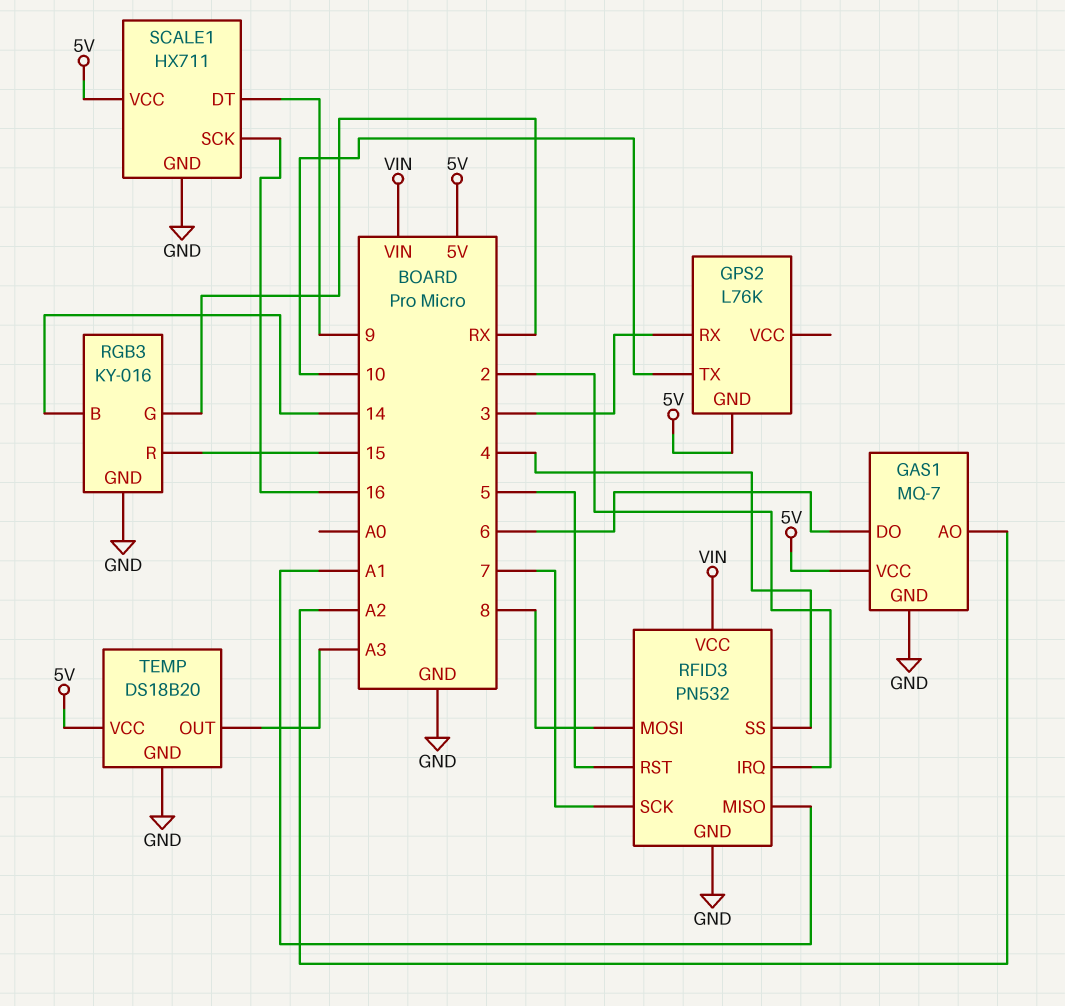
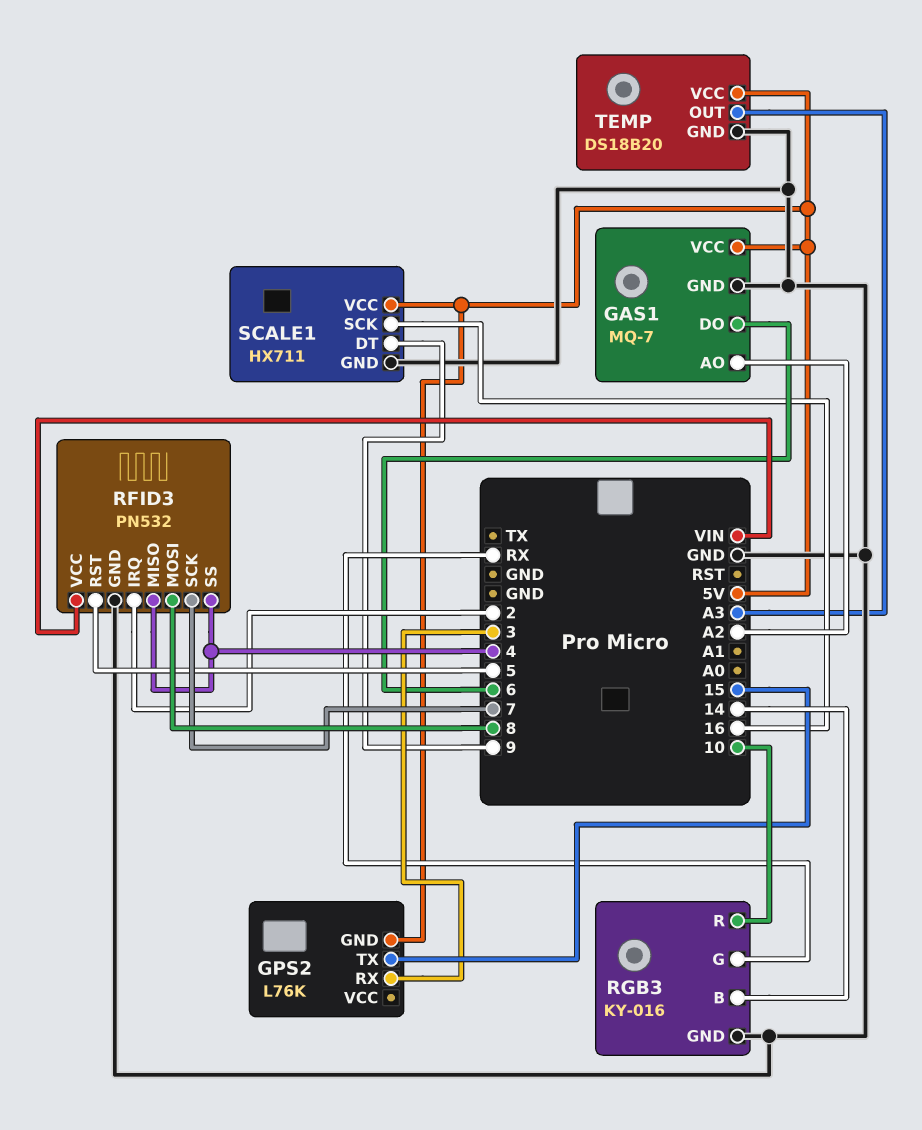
GPS2 pin TX: 10 -> 15
RFID3 pin MISO: A1 -> 4
RGB3 pin R: 15 -> 10

